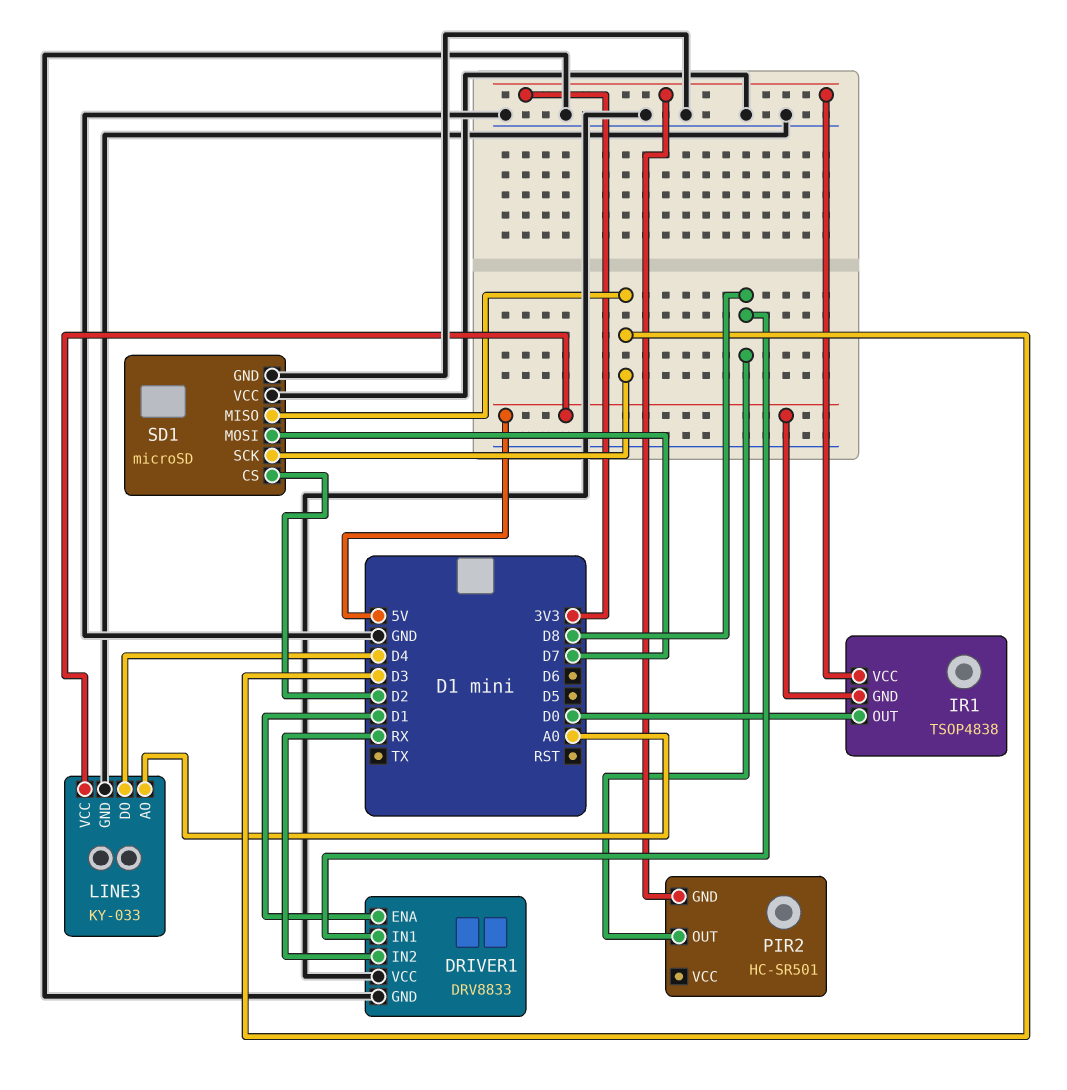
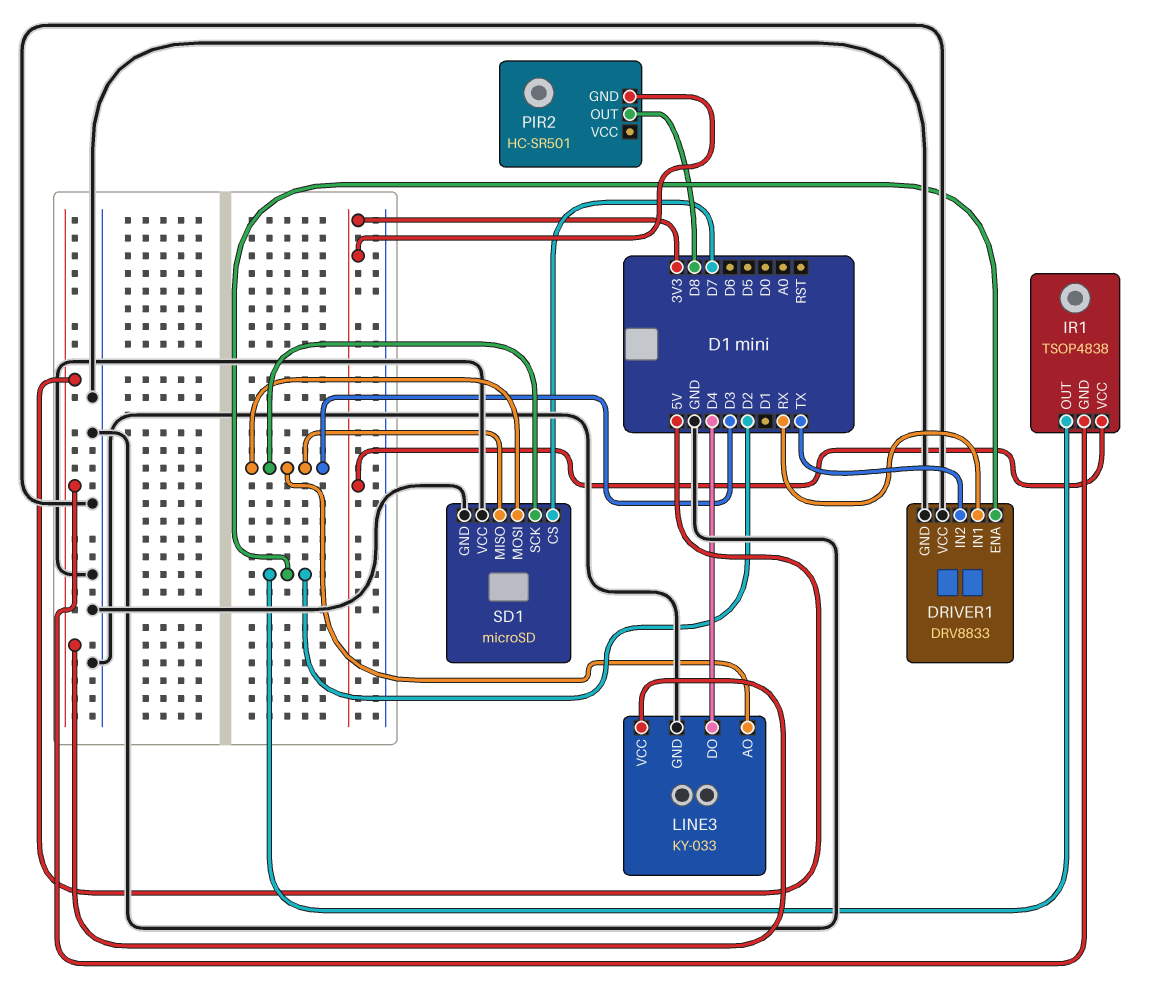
DRIVER1 pin ENA: D1 -> D2
DRIVER1 pin IN1: D8 -> RX
DRIVER1 pin IN2: RX -> TX
IR1 pin OUT: D0 -> D2
LINE3 pin AO: A0 -> D3
SD1 pin CS: D2 -> D7
SD1 pin MOSI: D7 -> D3

